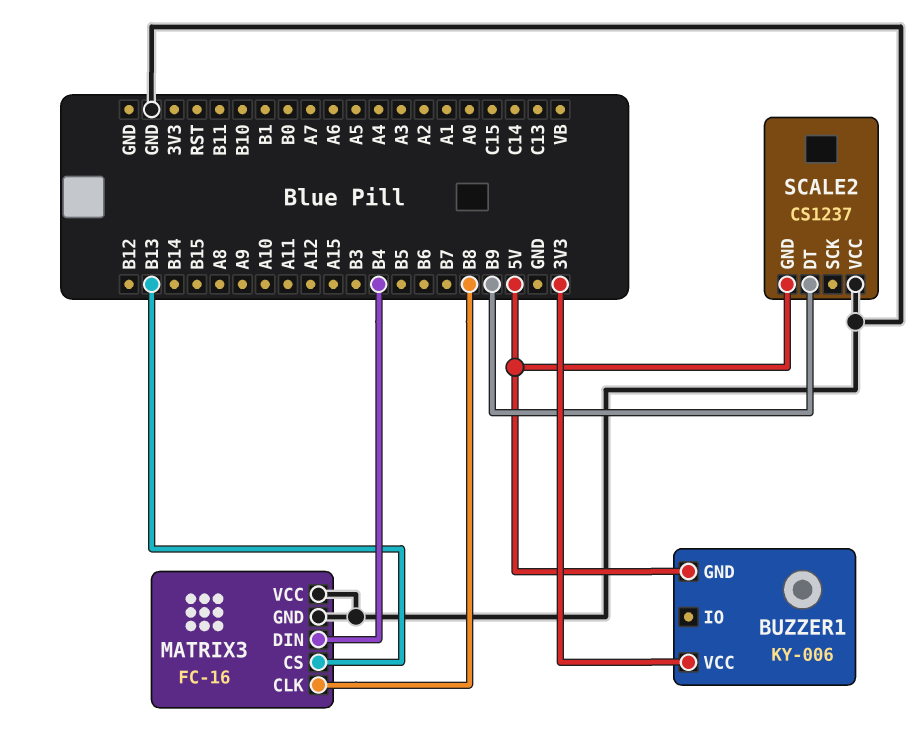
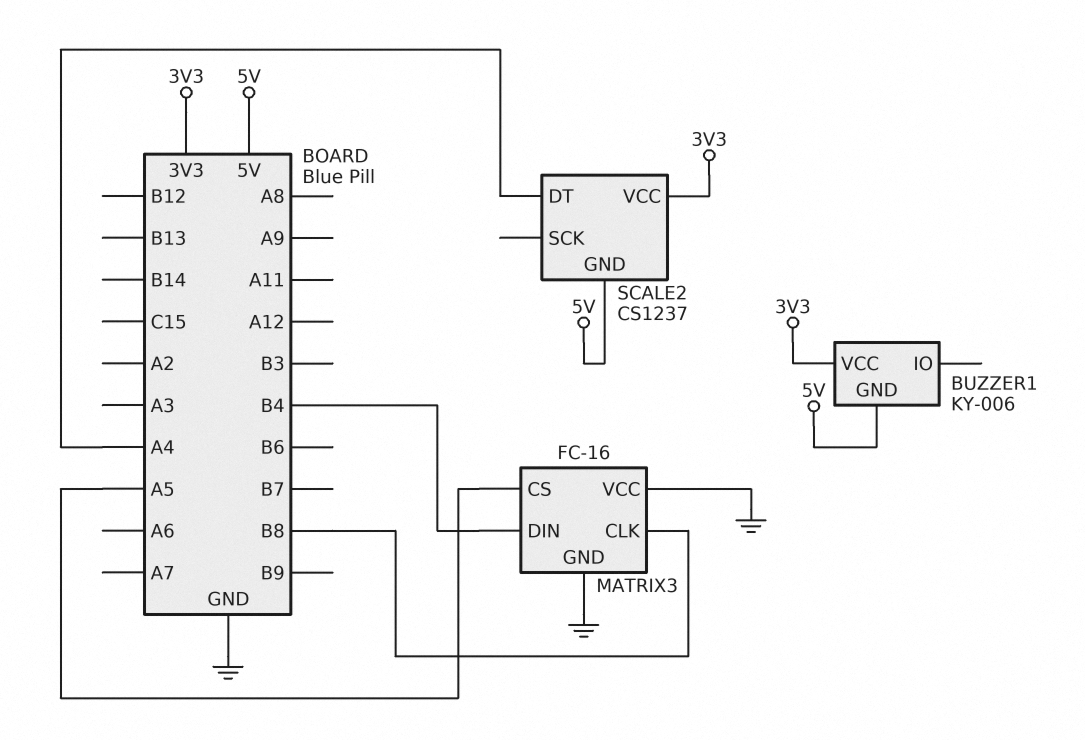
MATRIX3 pin CS: B13 -> A5
SCALE2 pin DT: B9 -> A4
SCALE2 pin VCC: GND -> 3V3

